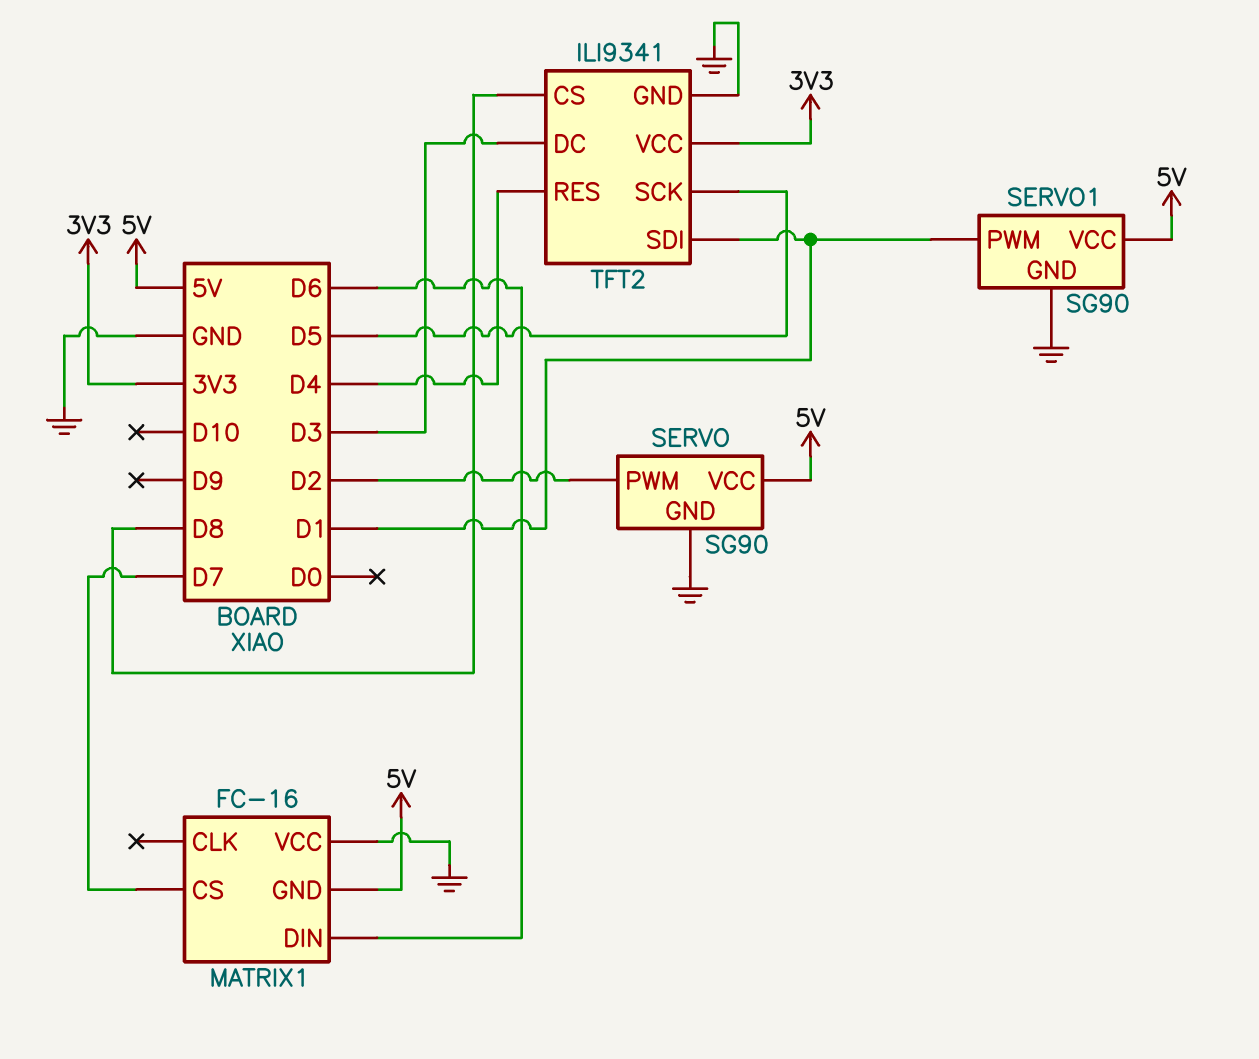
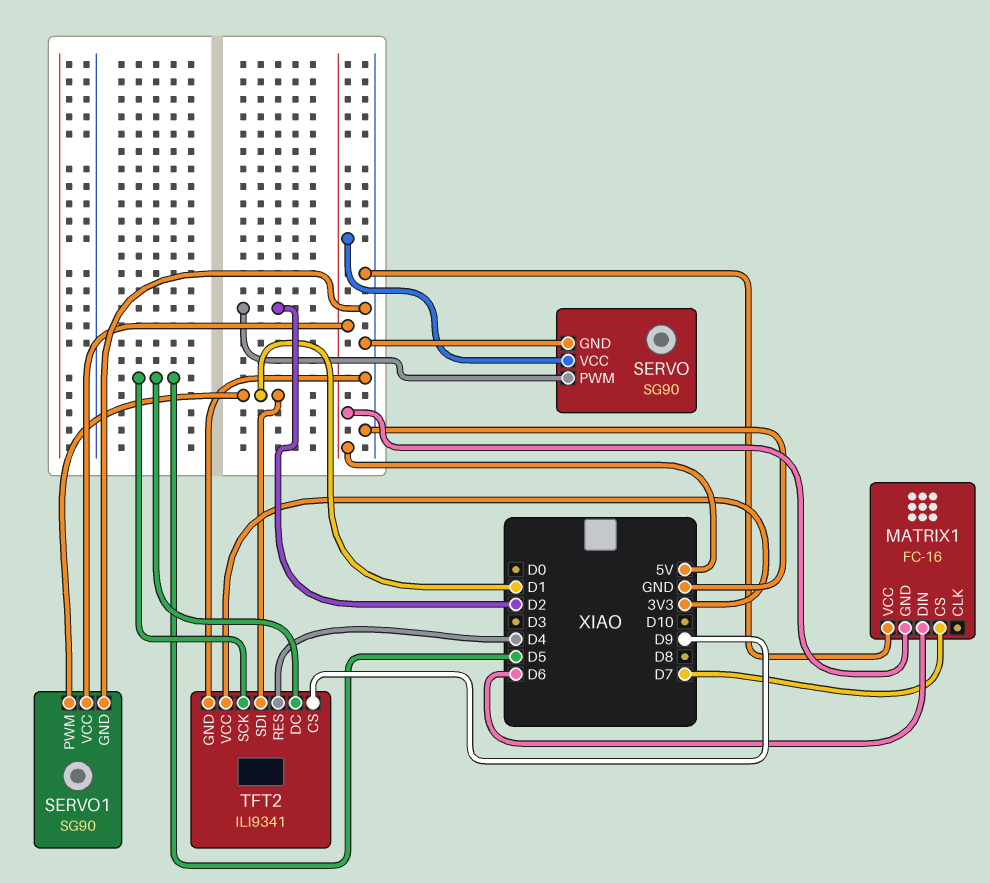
TFT2 pin CS: D8 -> D9
TFT2 pin DC: D3 -> D5

